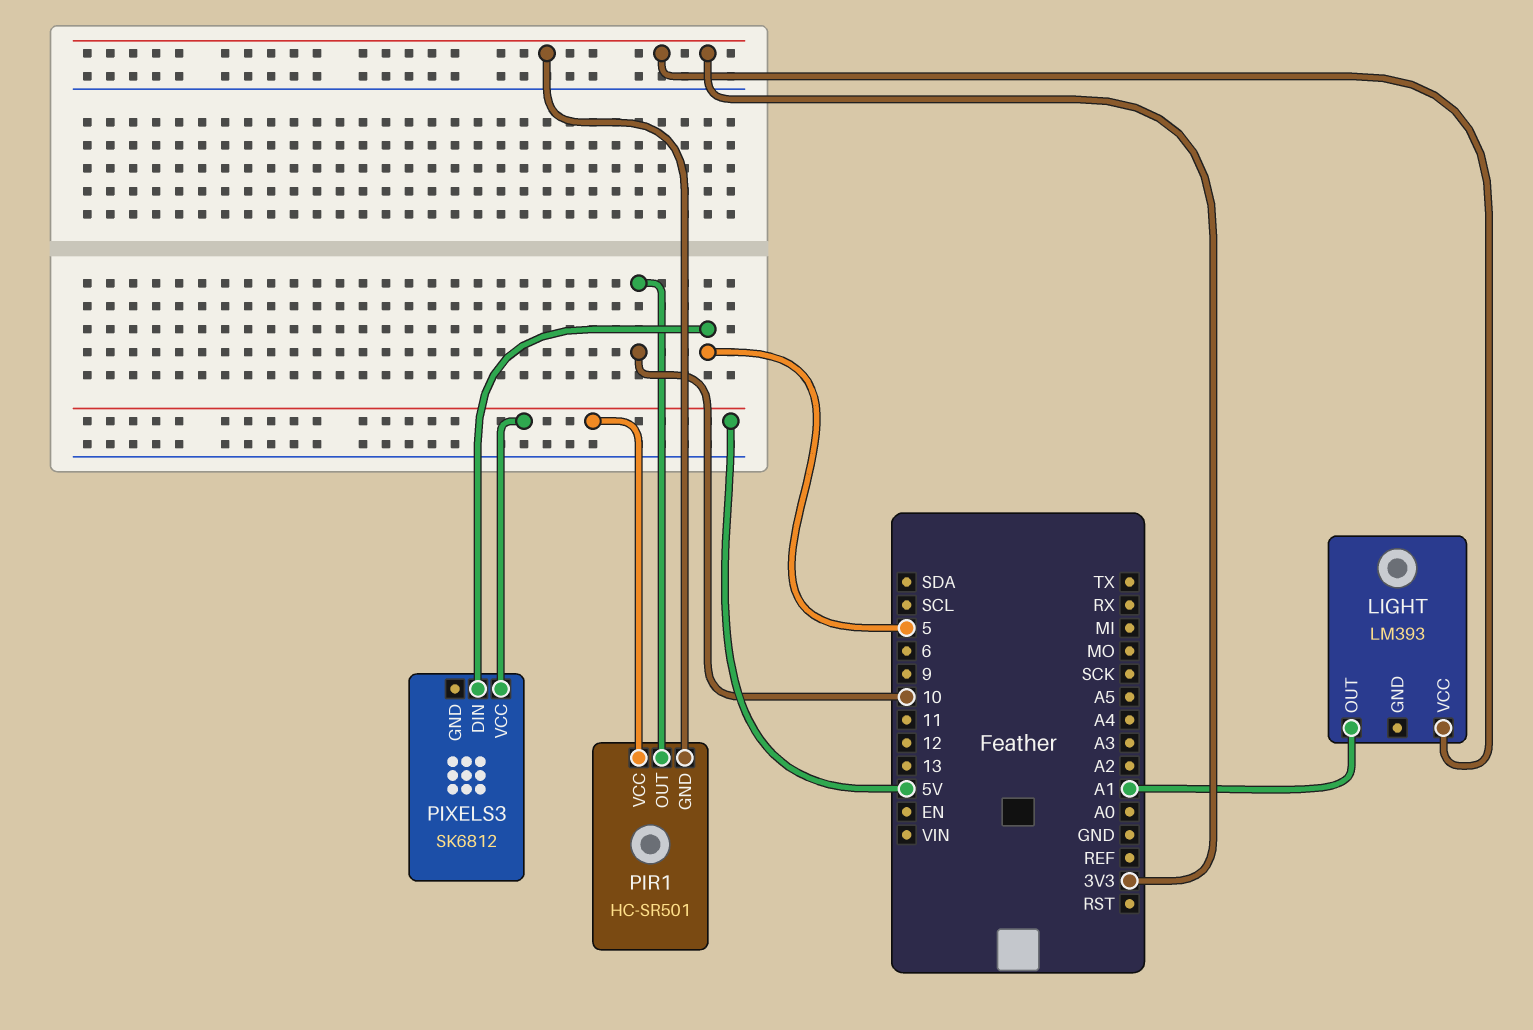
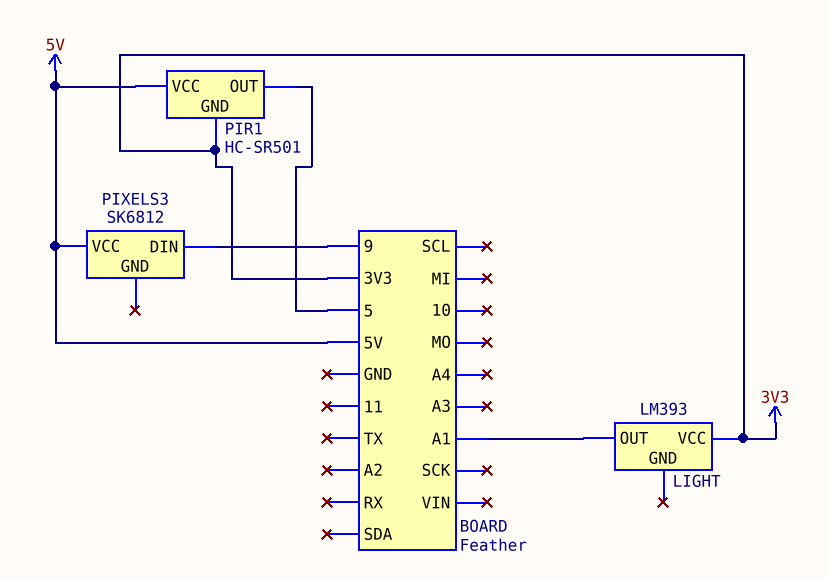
PIR1 pin OUT: 10 -> 5
PIXELS3 pin DIN: 5 -> 9

